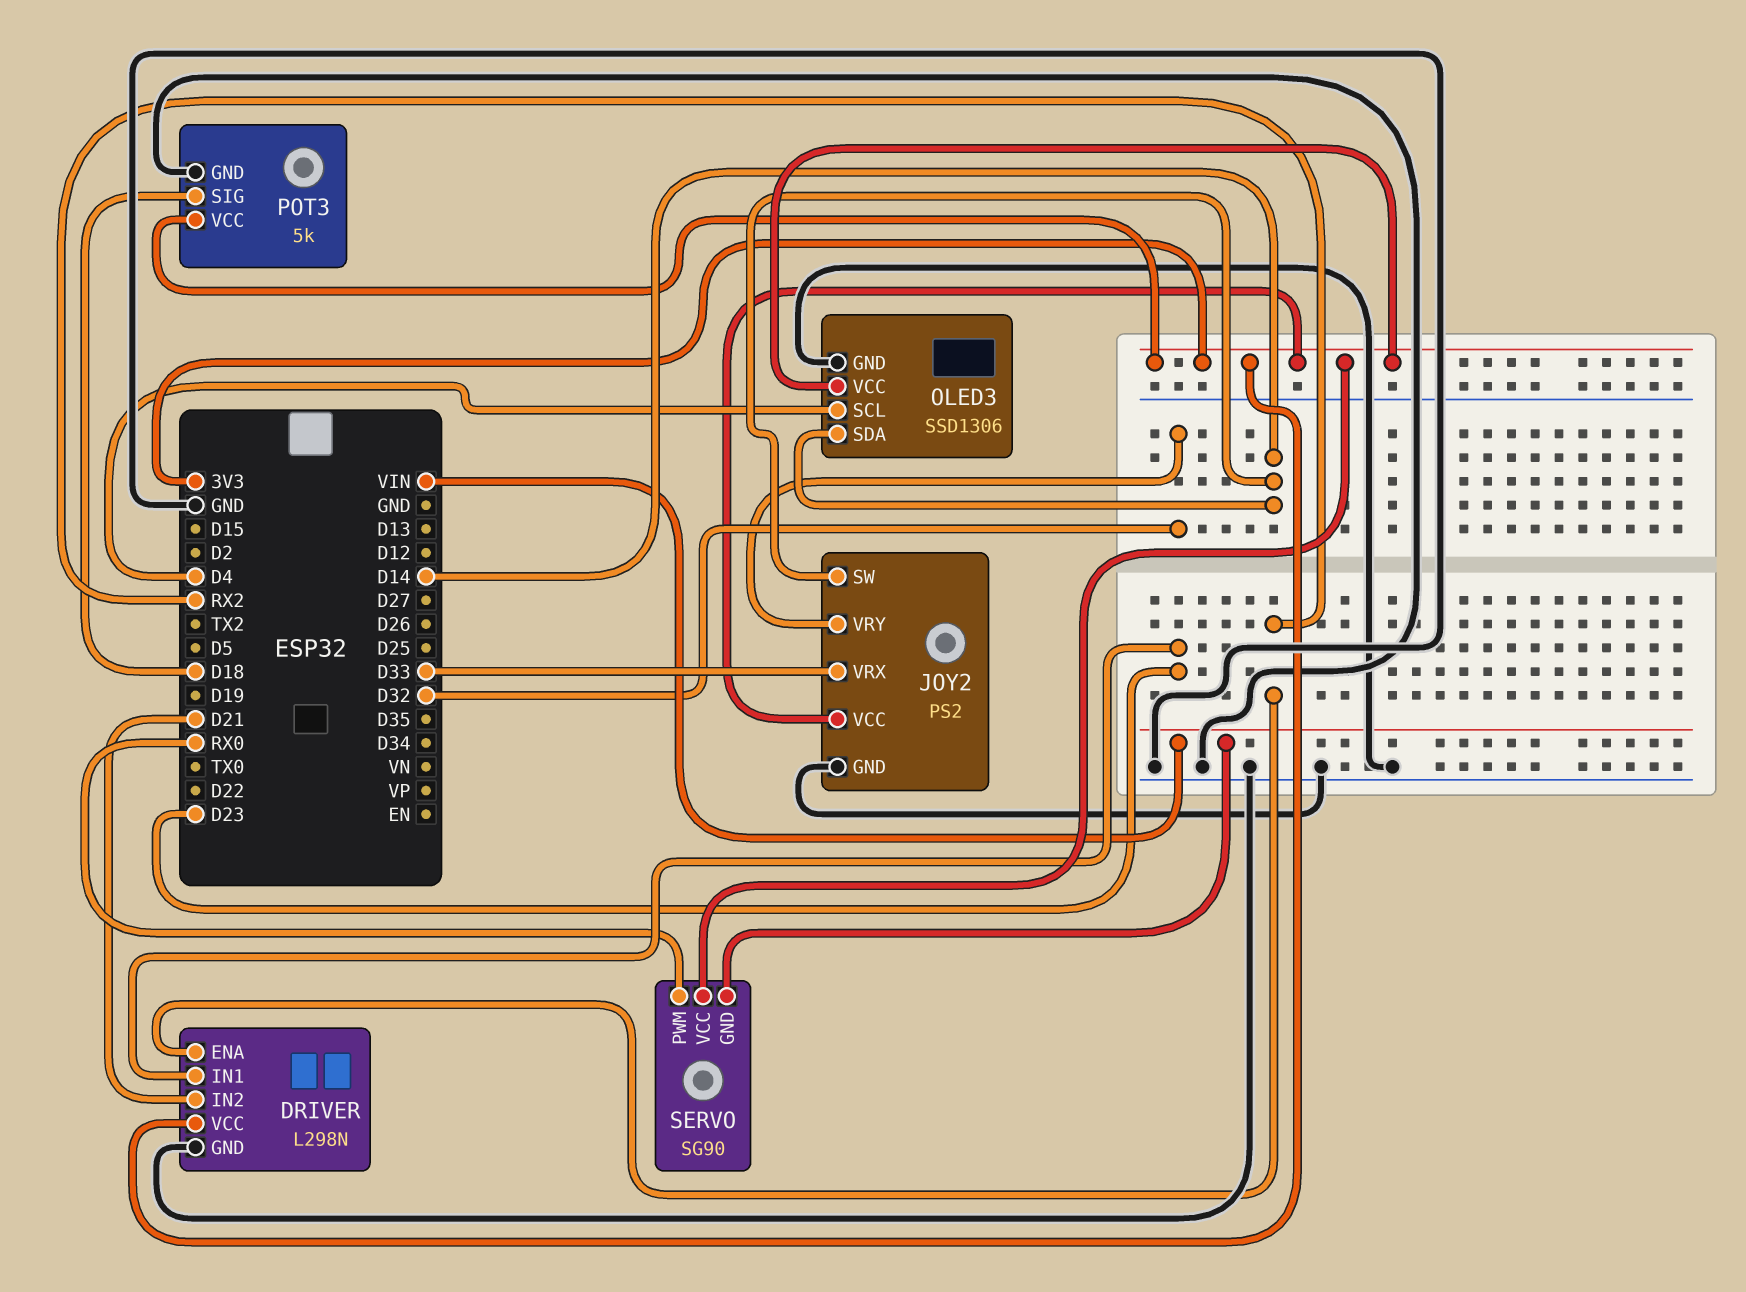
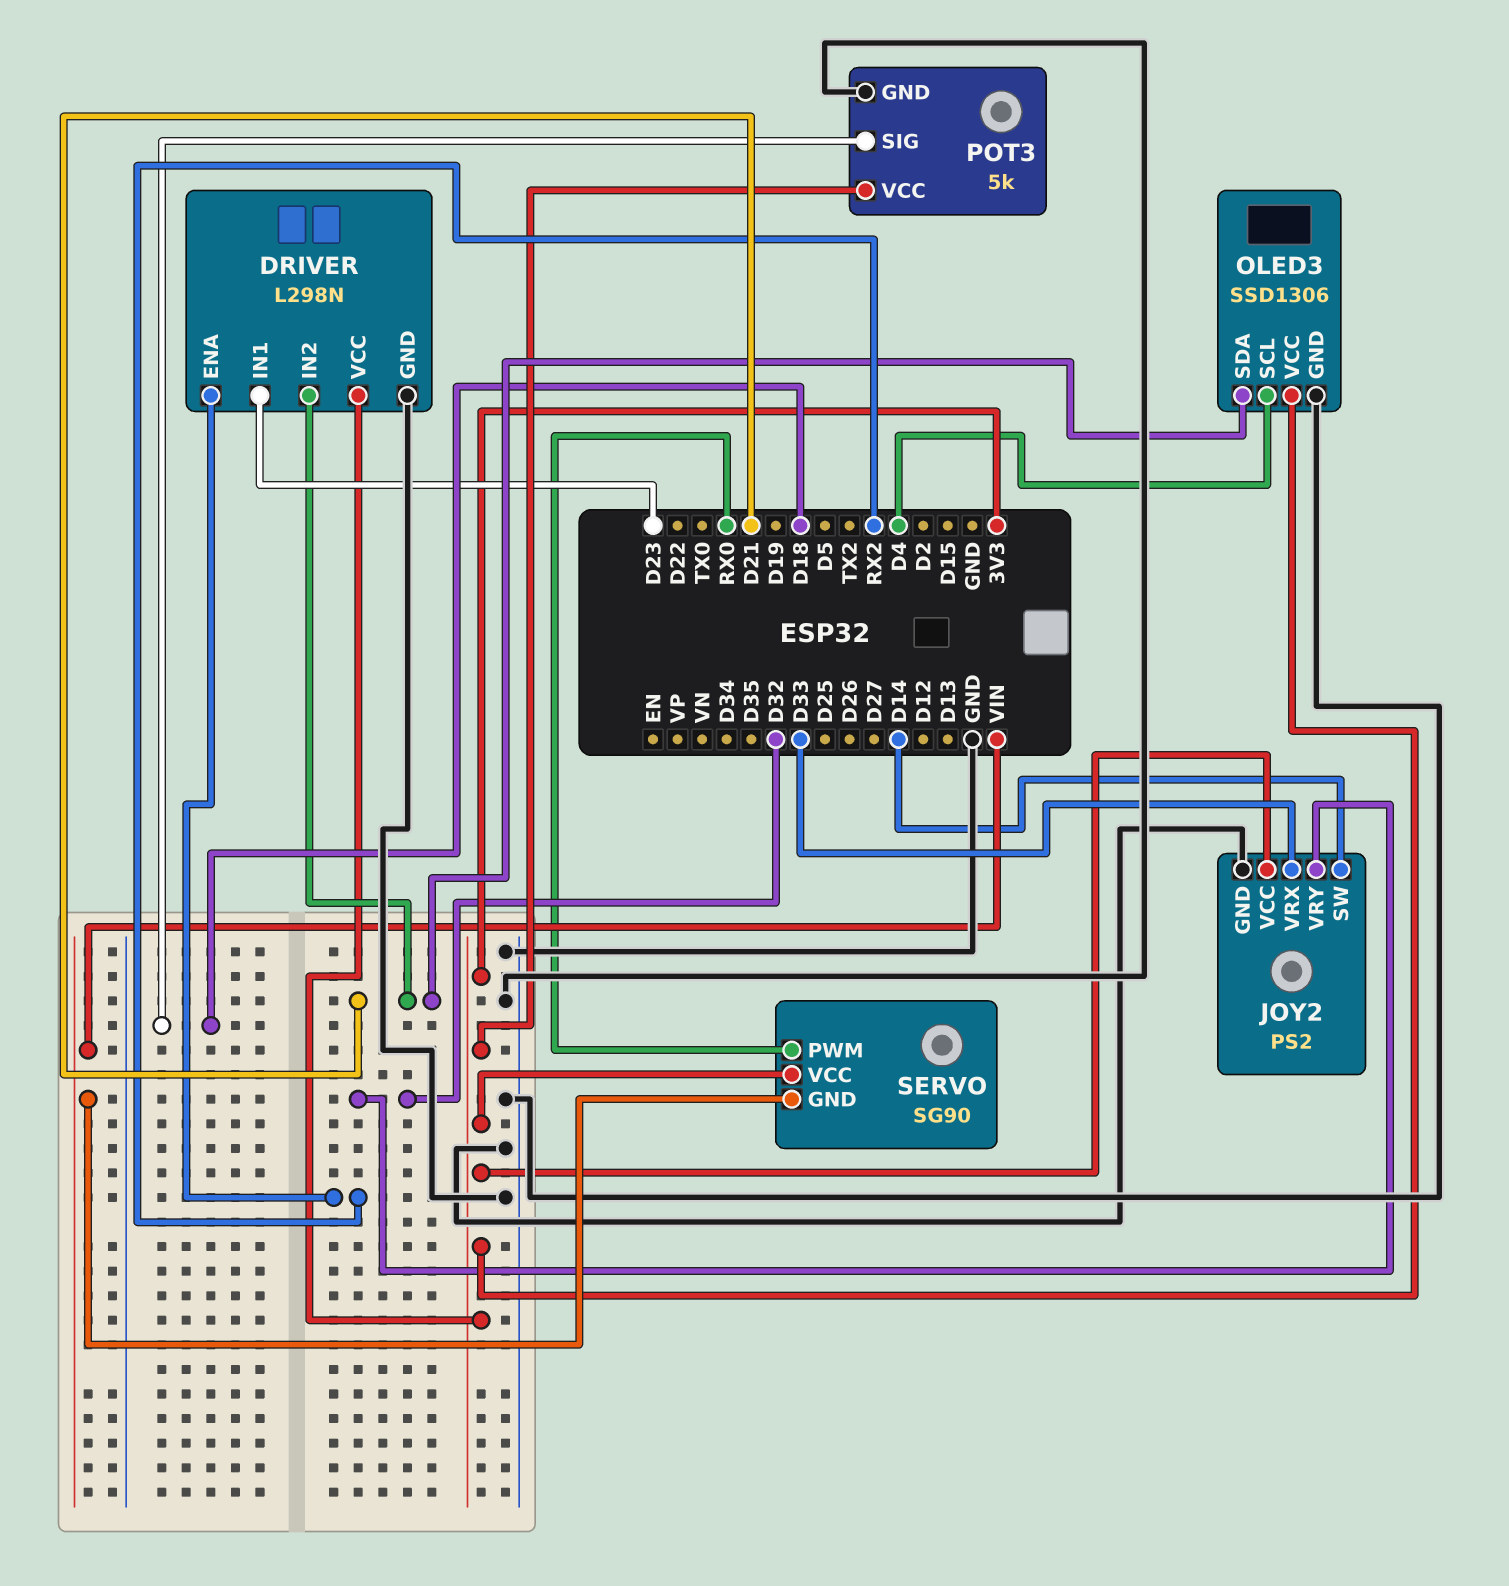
OLED3 pin SDA: D14 -> D21

